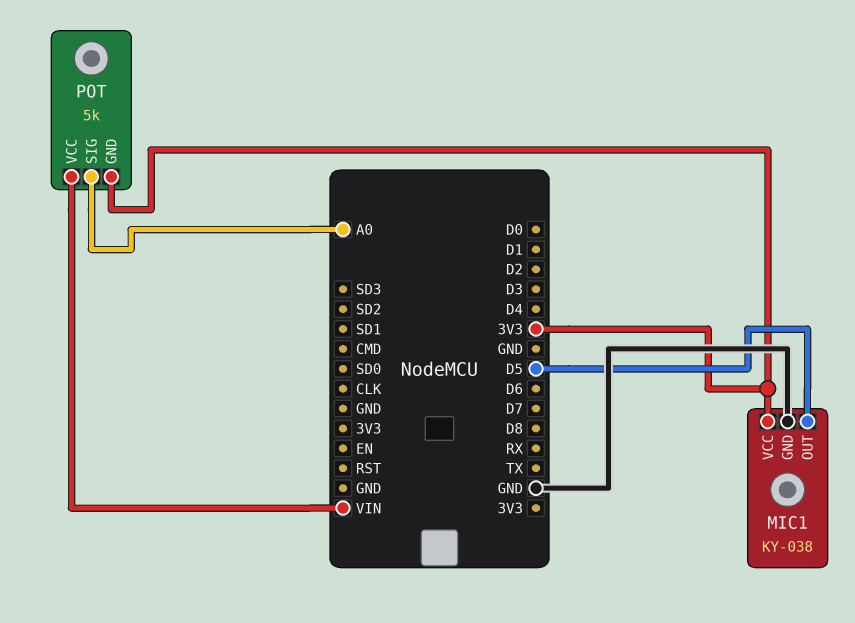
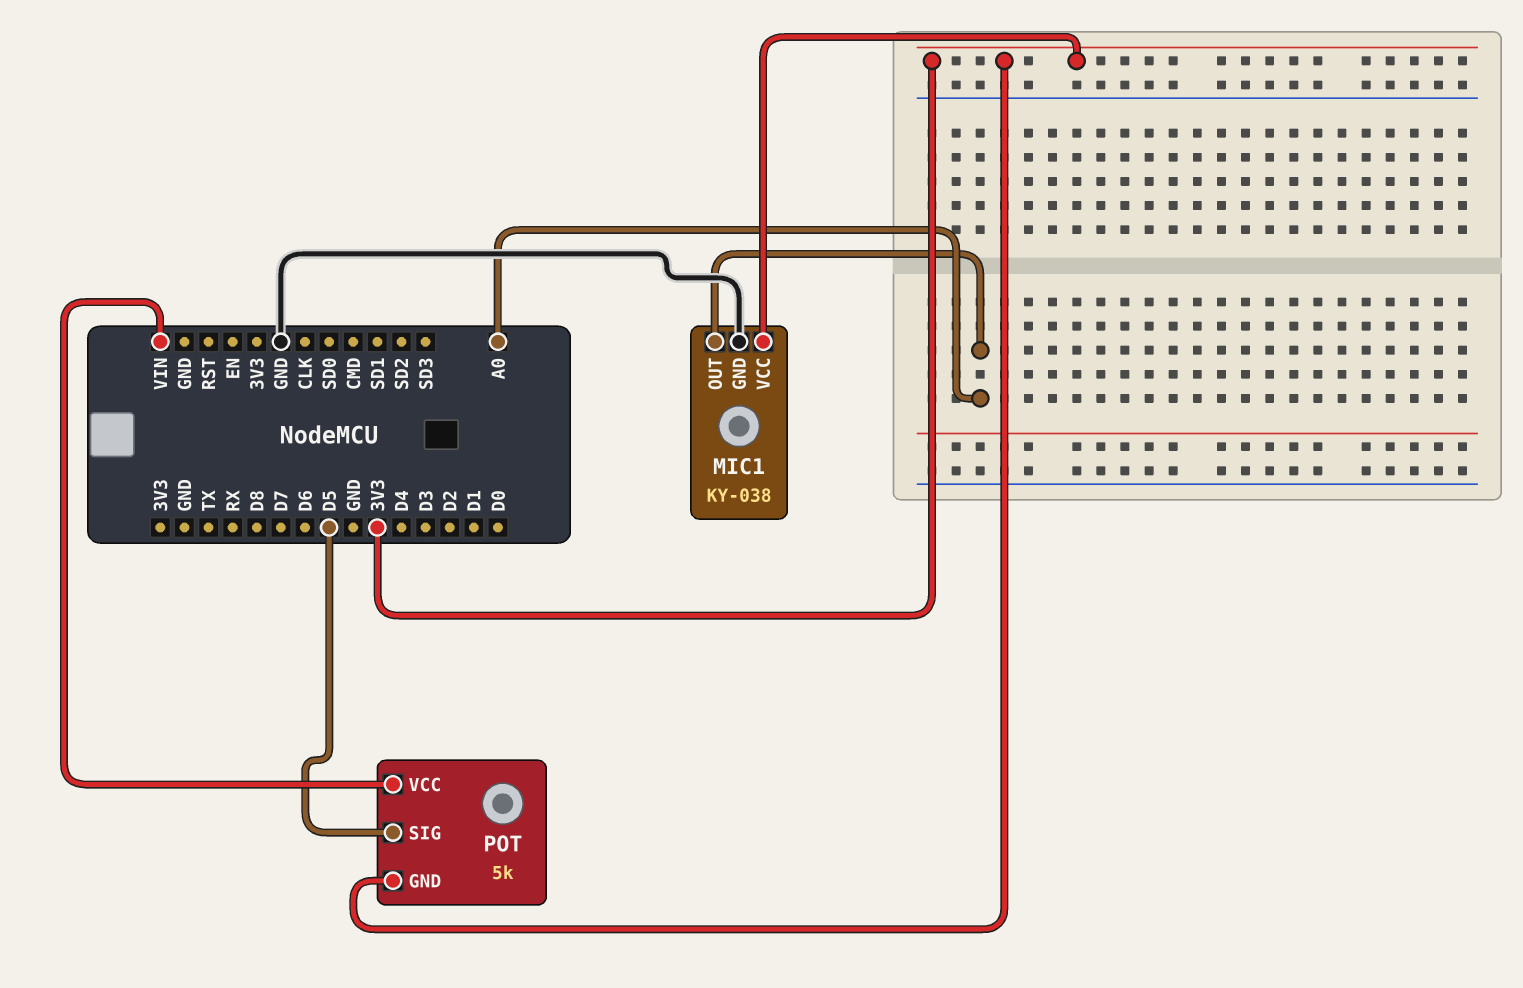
MIC1 pin OUT: D5 -> A0
POT pin SIG: A0 -> D5

